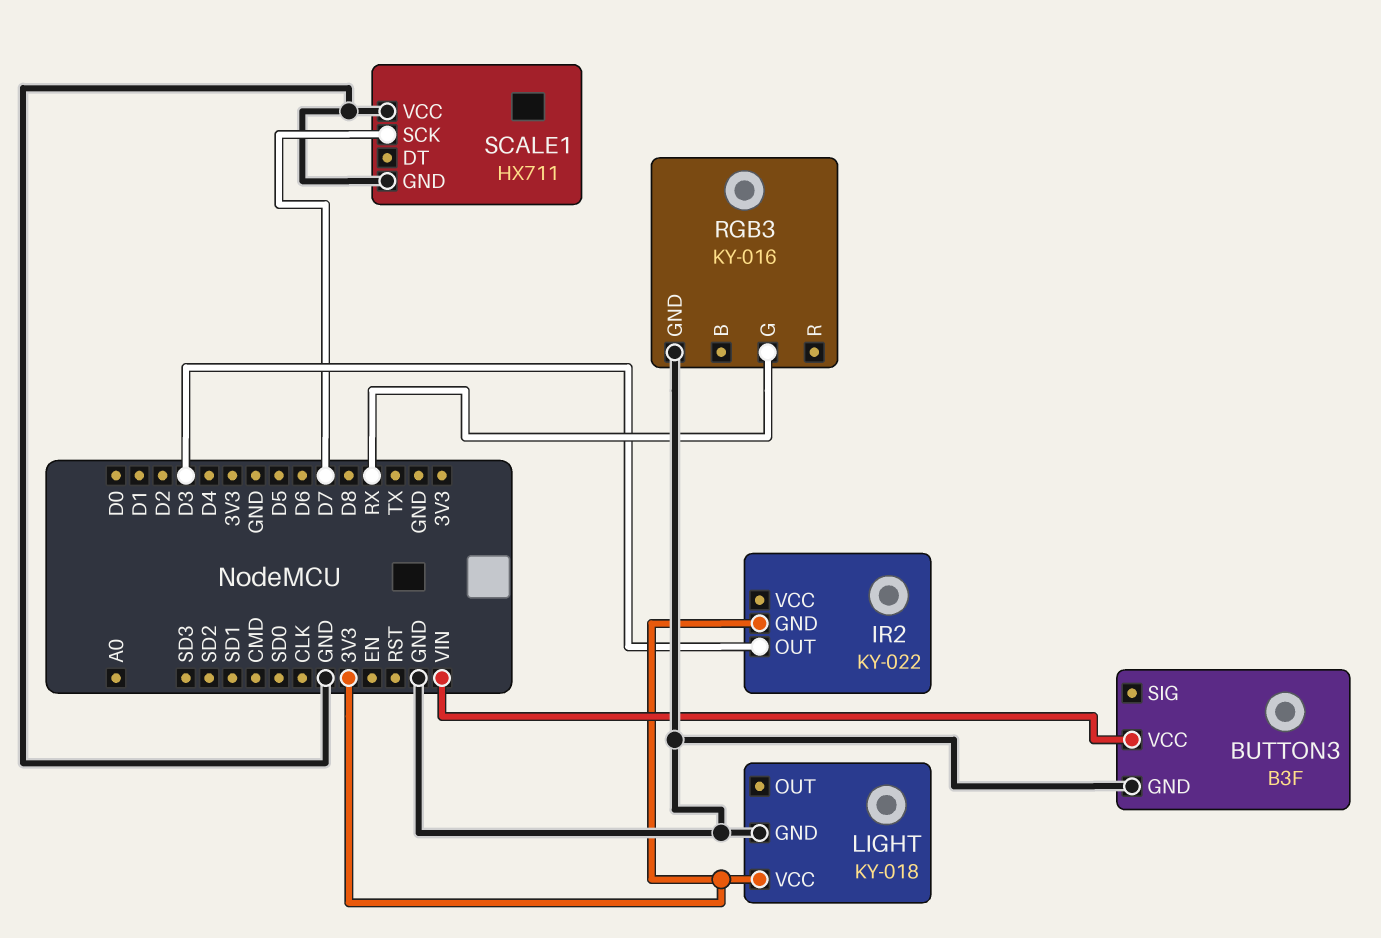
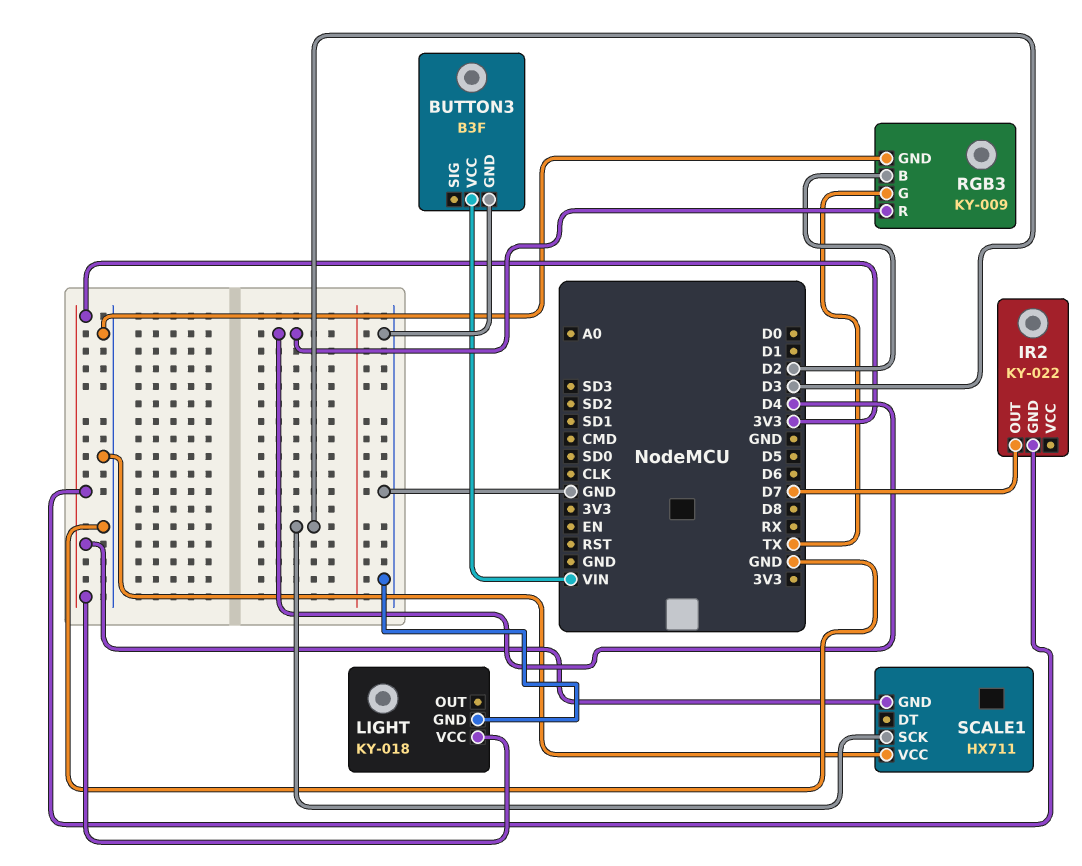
IR2 pin OUT: D3 -> D7
RGB3: KY-016 -> KY-009
RGB3 pin B: none -> D2
RGB3 pin G: RX -> TX
RGB3 pin R: none -> D4
SCALE1 pin GND: GND -> 3V3
SCALE1 pin SCK: D7 -> D3

